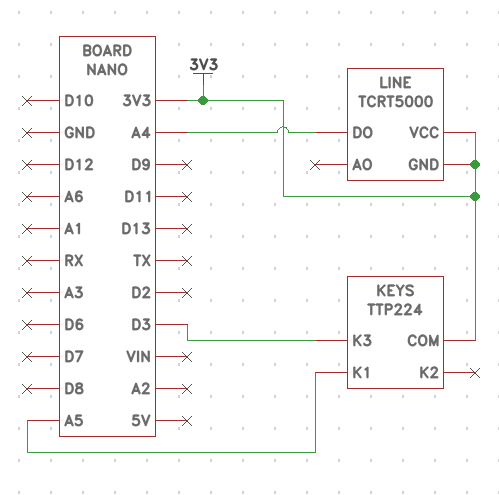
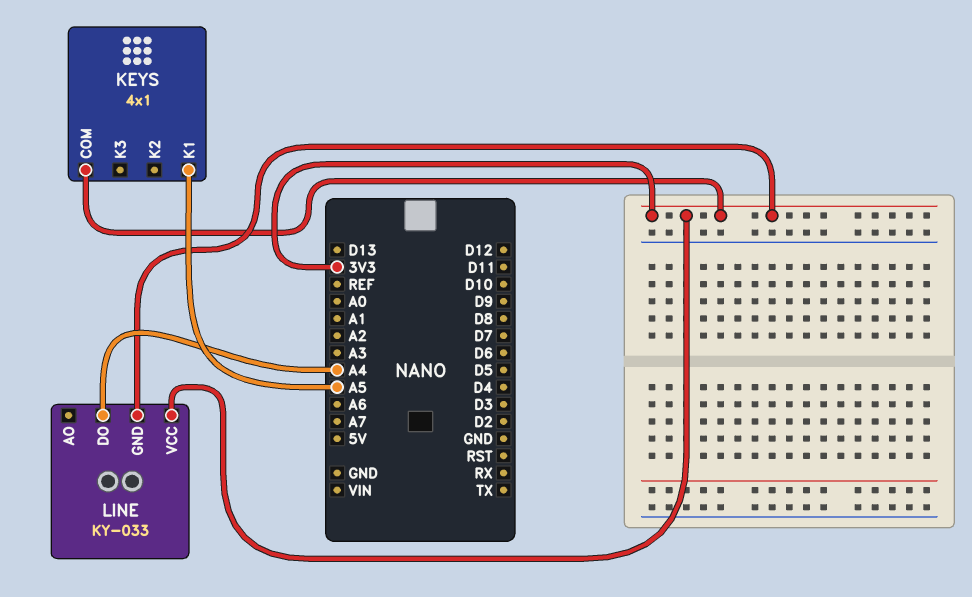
KEYS: TTP224 -> 4x1
KEYS pin K3: D3 -> none
LINE: TCRT5000 -> KY-033

